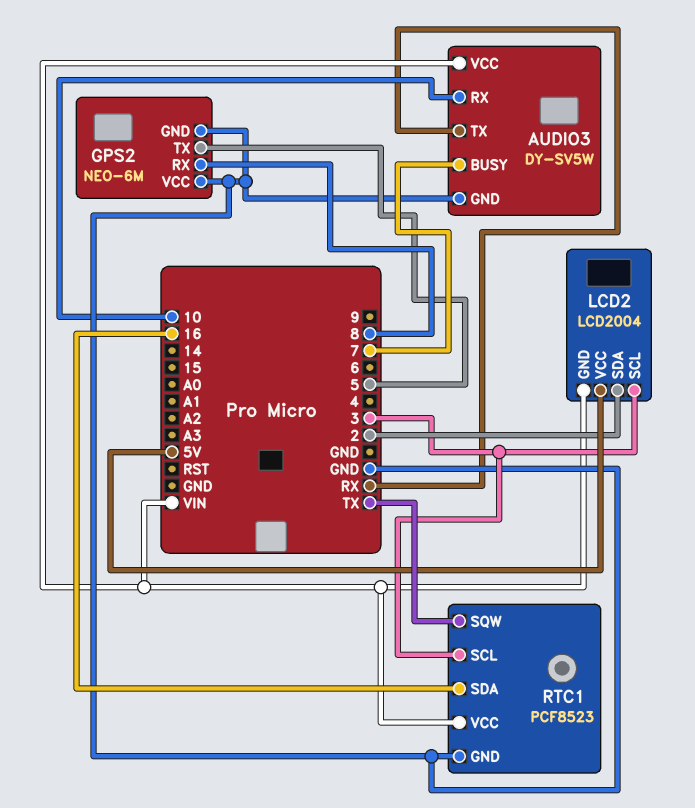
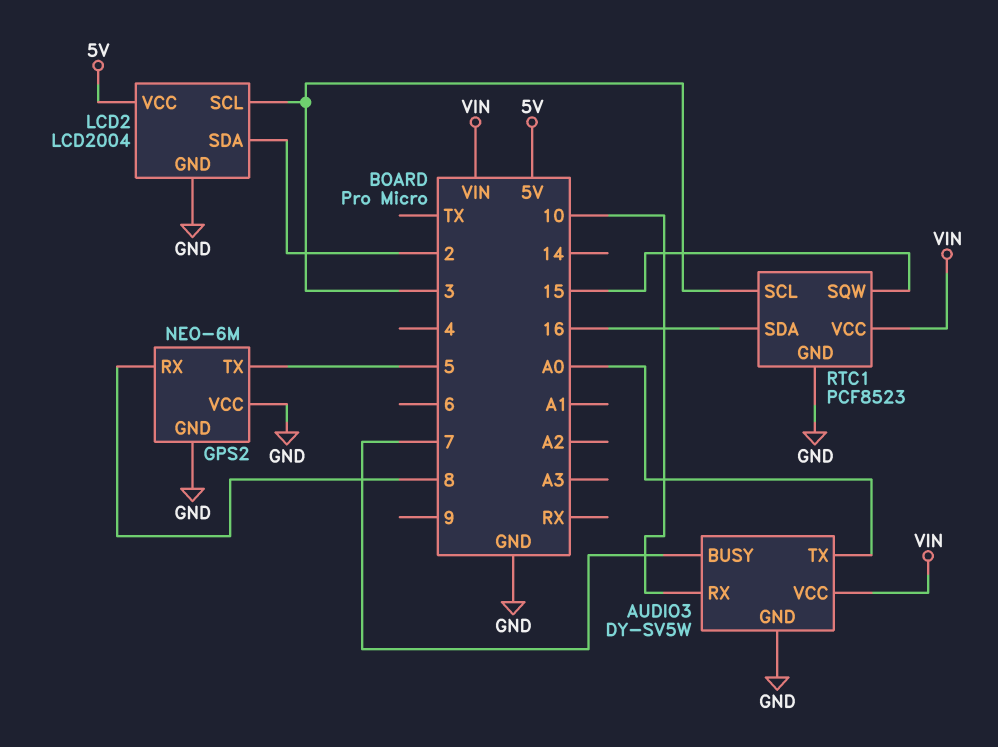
AUDIO3 pin TX: RX -> A0
LCD2 pin GND: VIN -> GND
RTC1 pin SQW: TX -> 15

